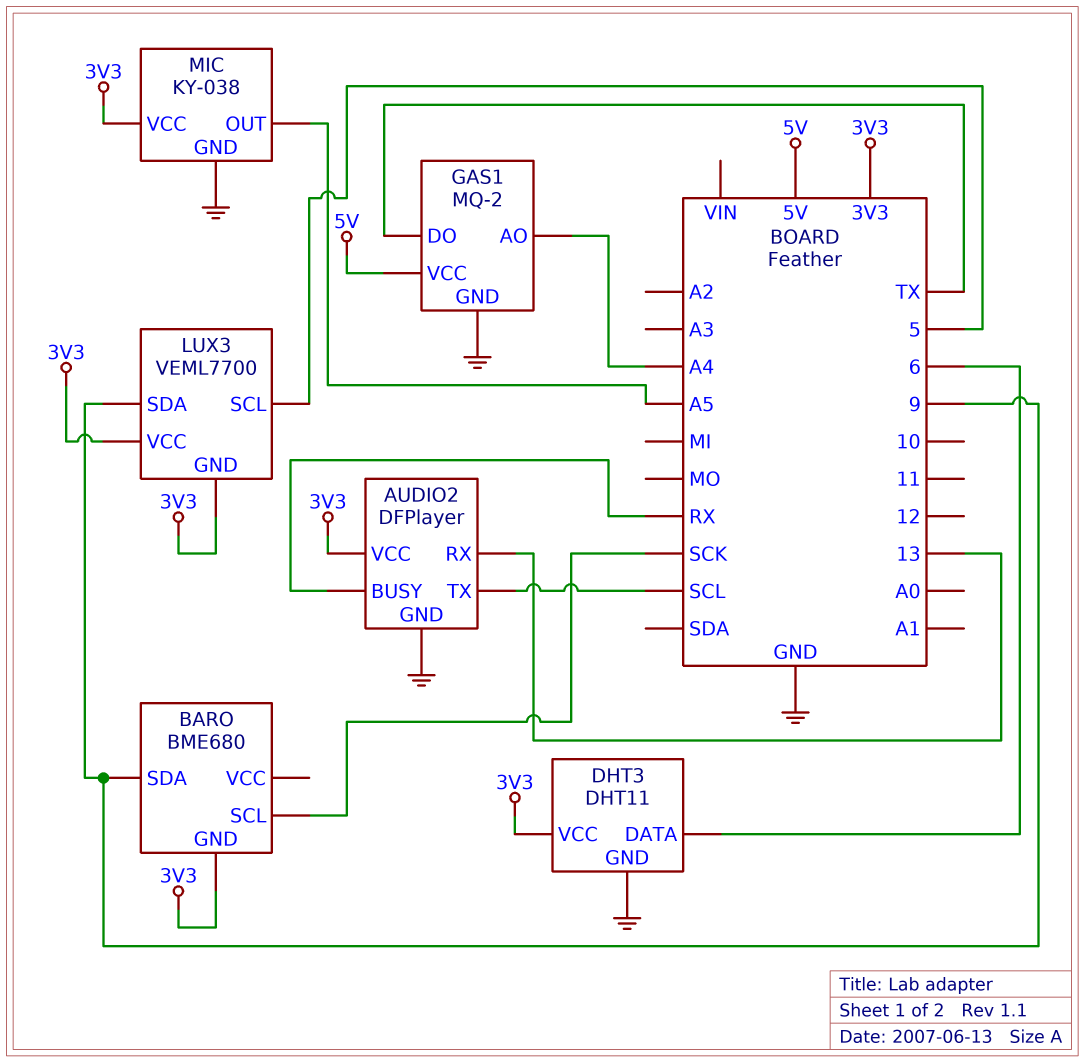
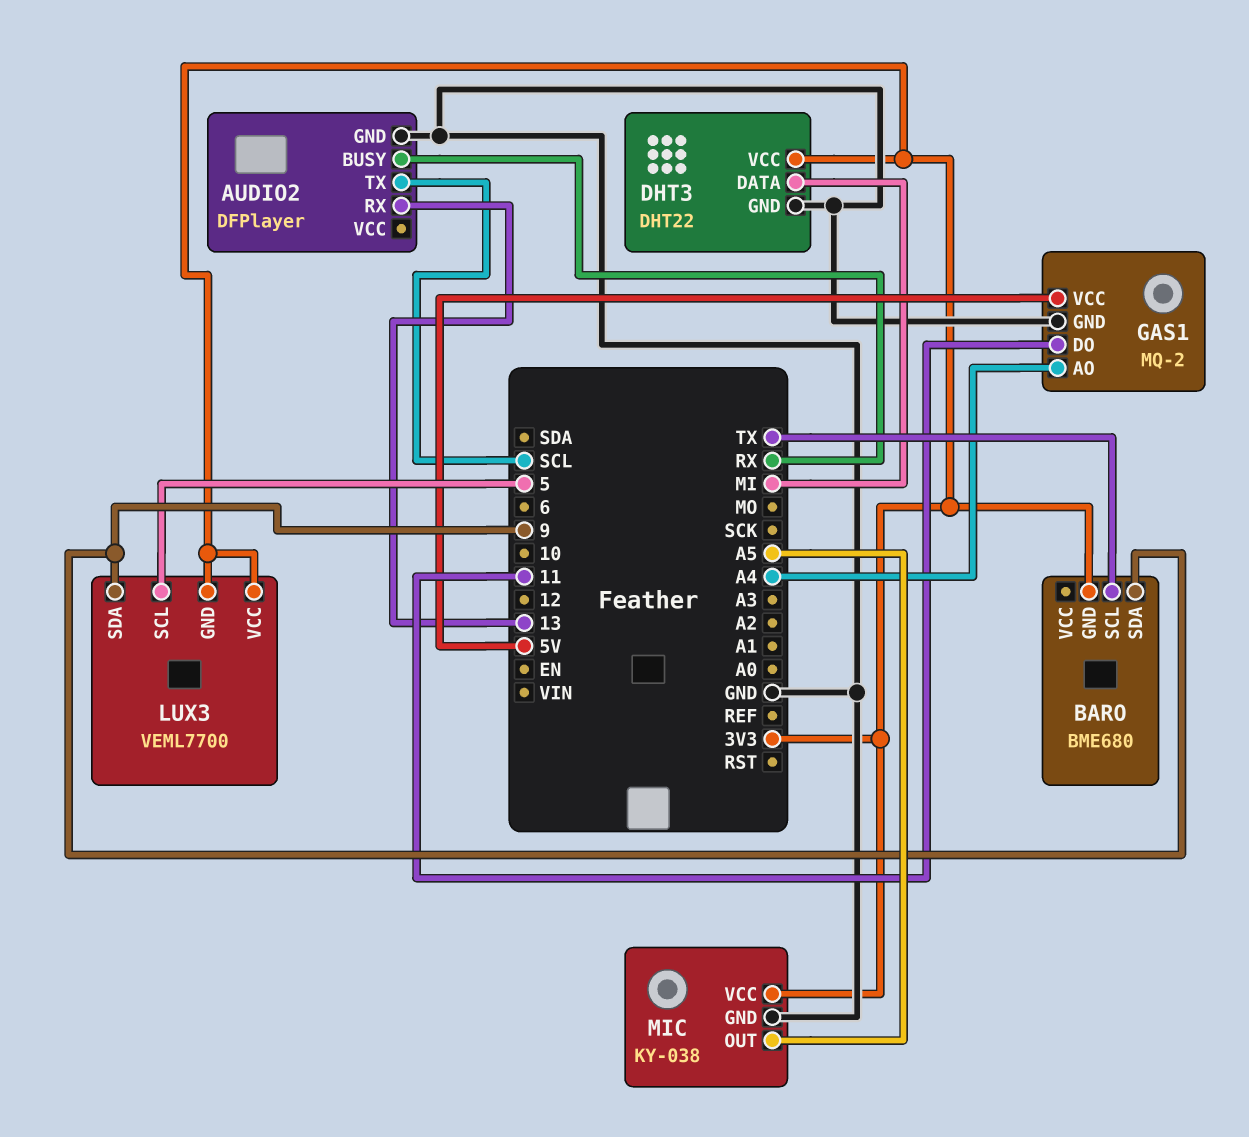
AUDIO2 pin VCC: 3V3 -> none
BARO pin SCL: SCK -> TX
DHT3: DHT11 -> DHT22
DHT3 pin DATA: 6 -> MI
GAS1 pin DO: TX -> 11

